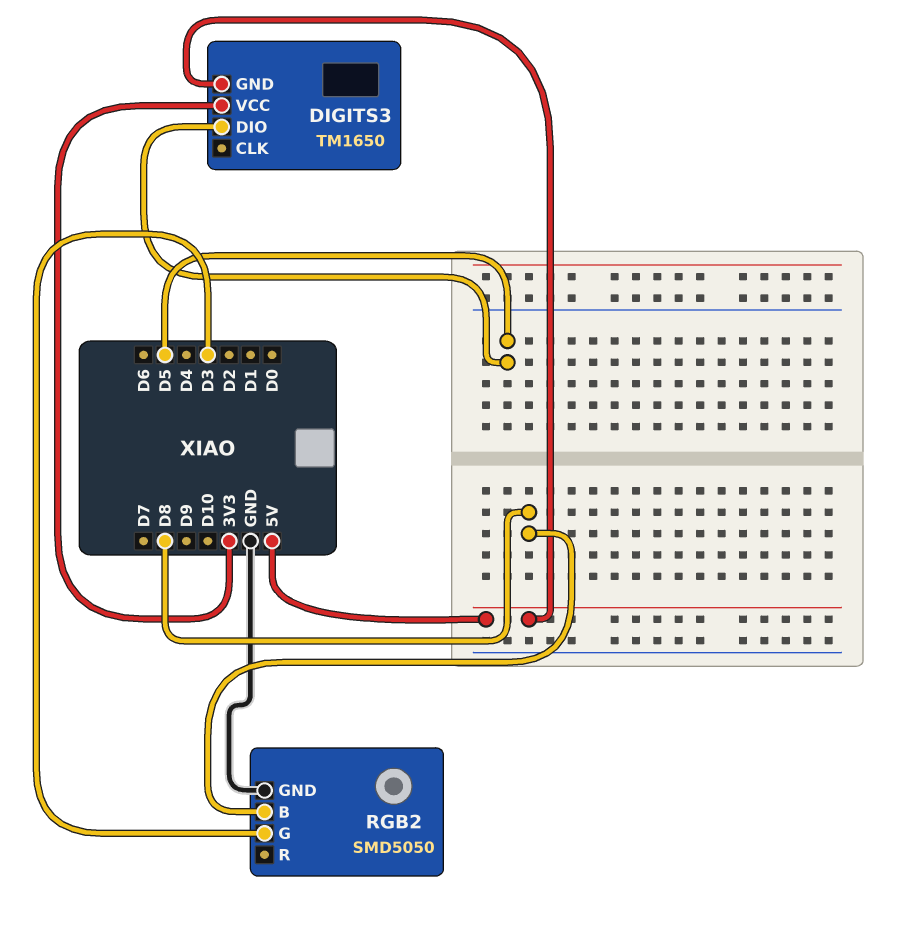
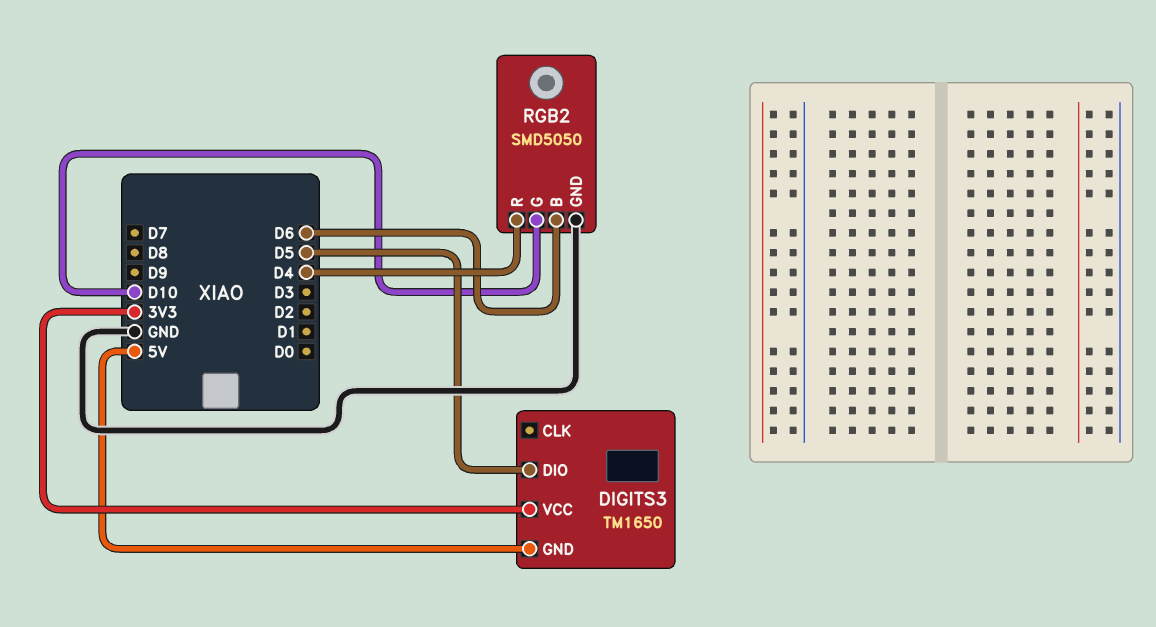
RGB2 pin B: D8 -> D6
RGB2 pin G: D3 -> D10
RGB2 pin R: none -> D4

